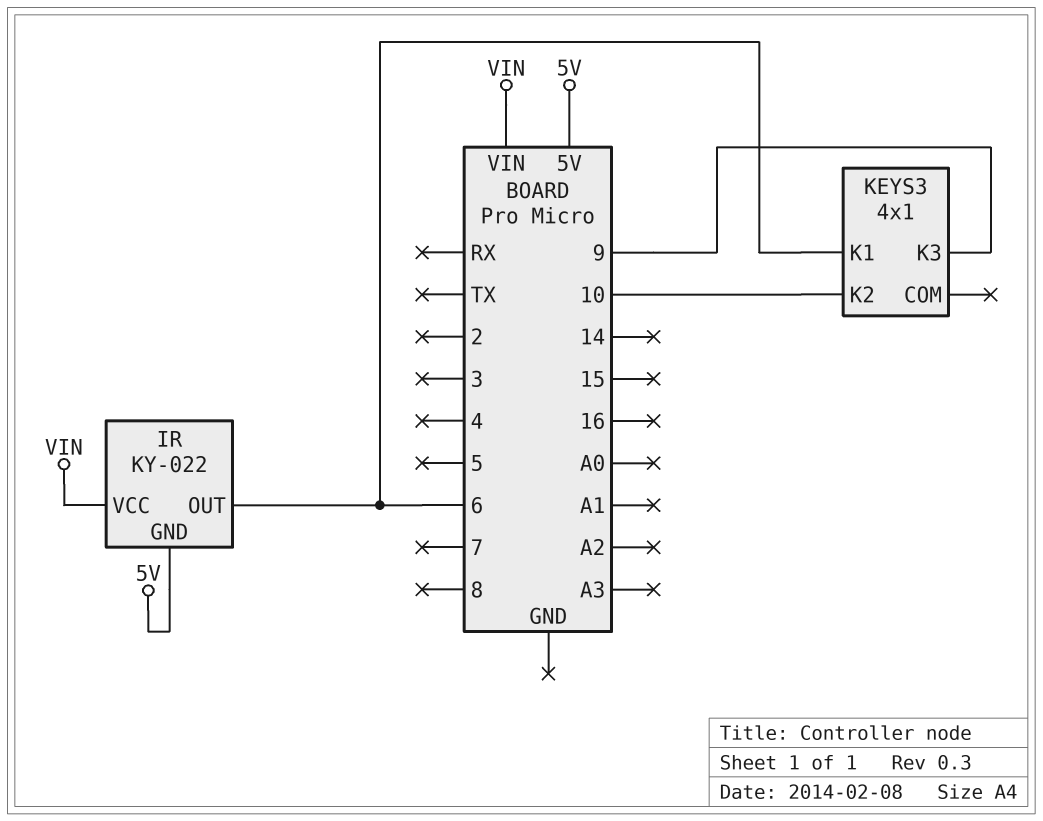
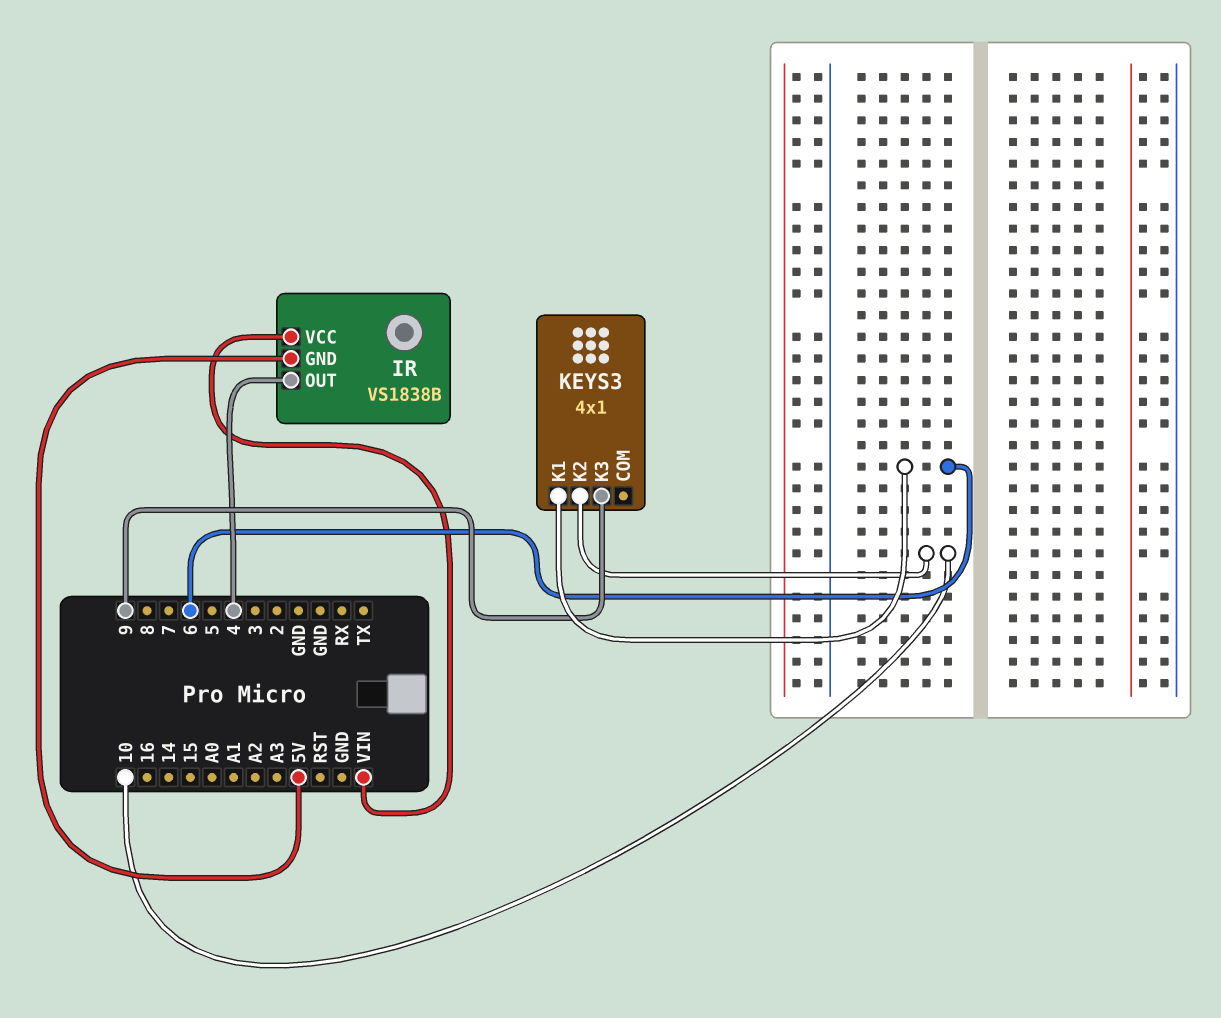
IR: KY-022 -> VS1838B
IR pin OUT: 6 -> 4

